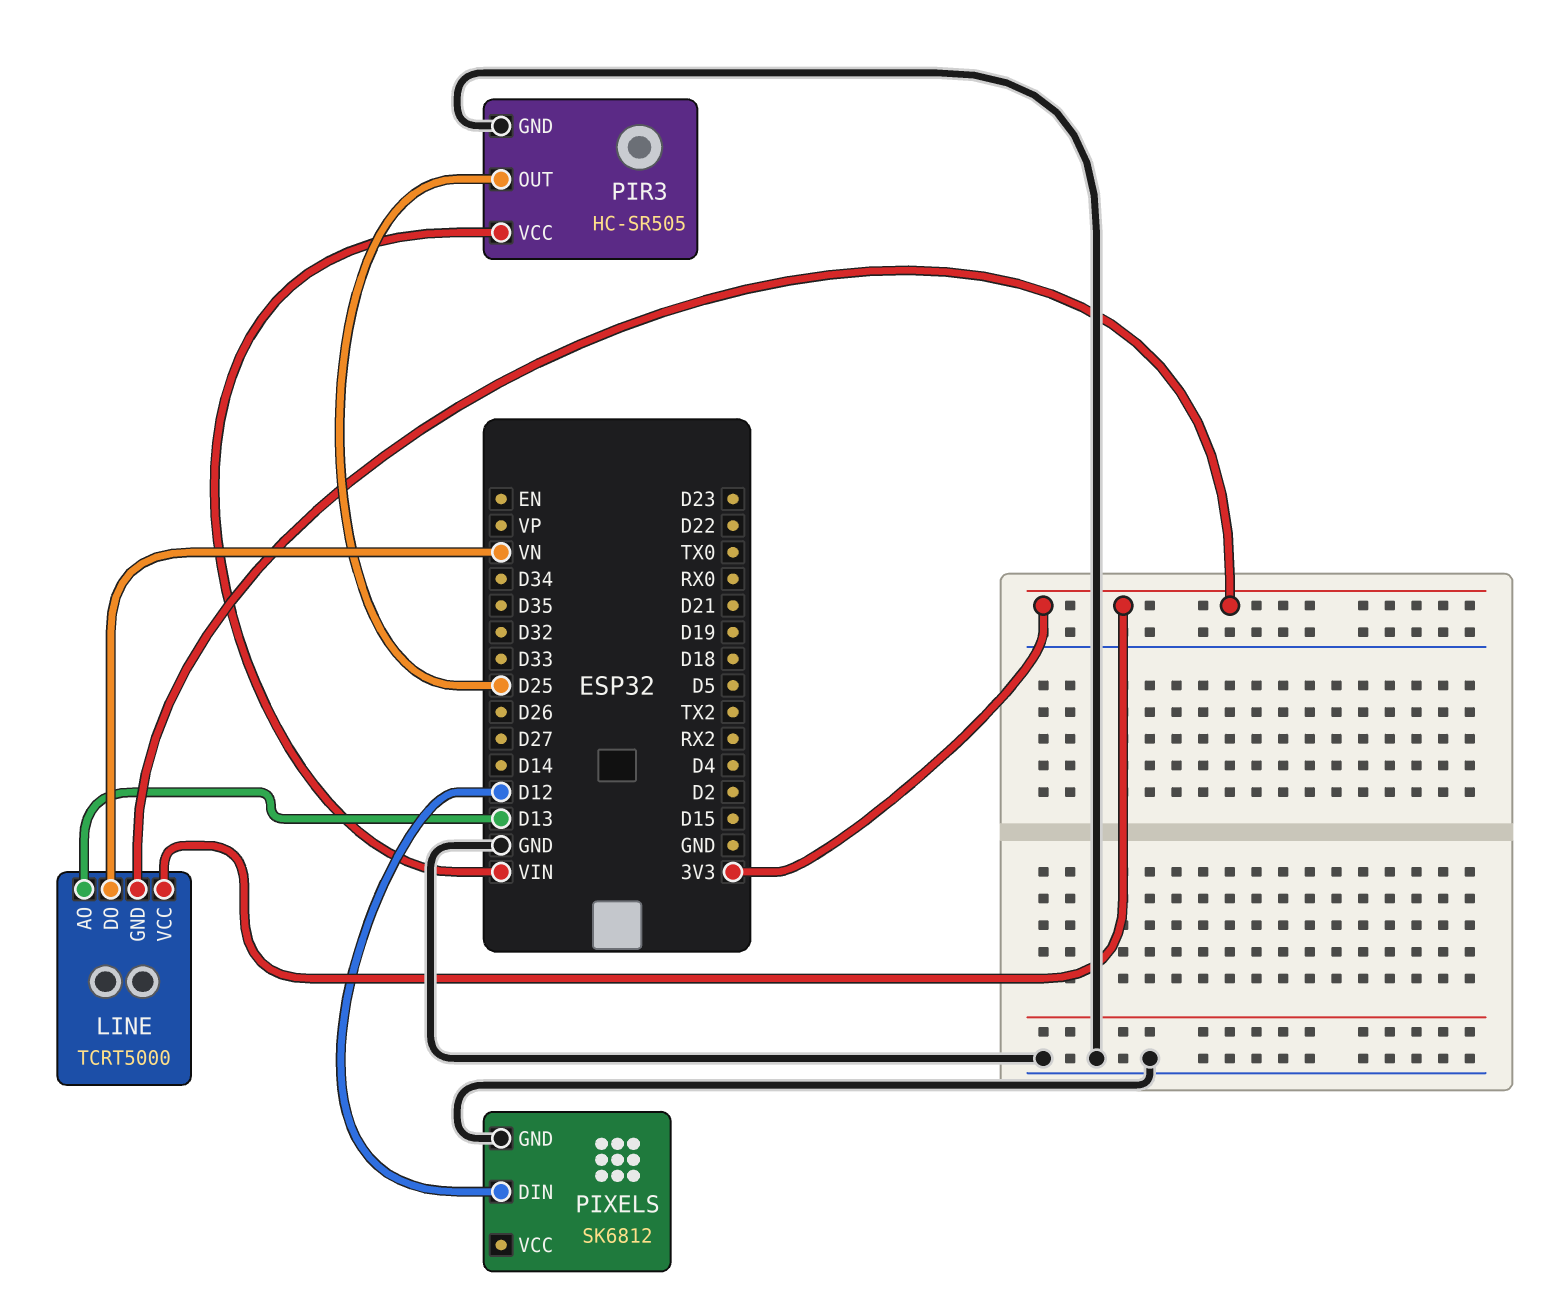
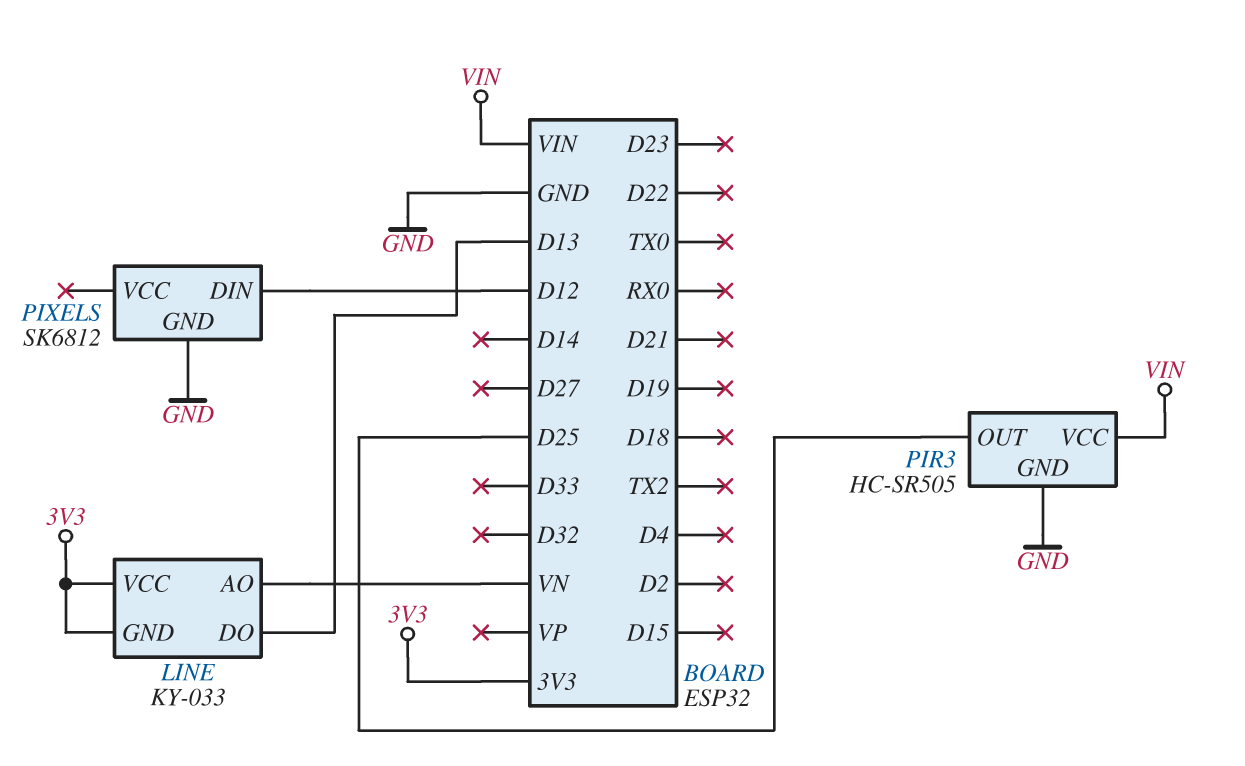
LINE: TCRT5000 -> KY-033
LINE pin AO: D13 -> VN
LINE pin DO: VN -> D13

